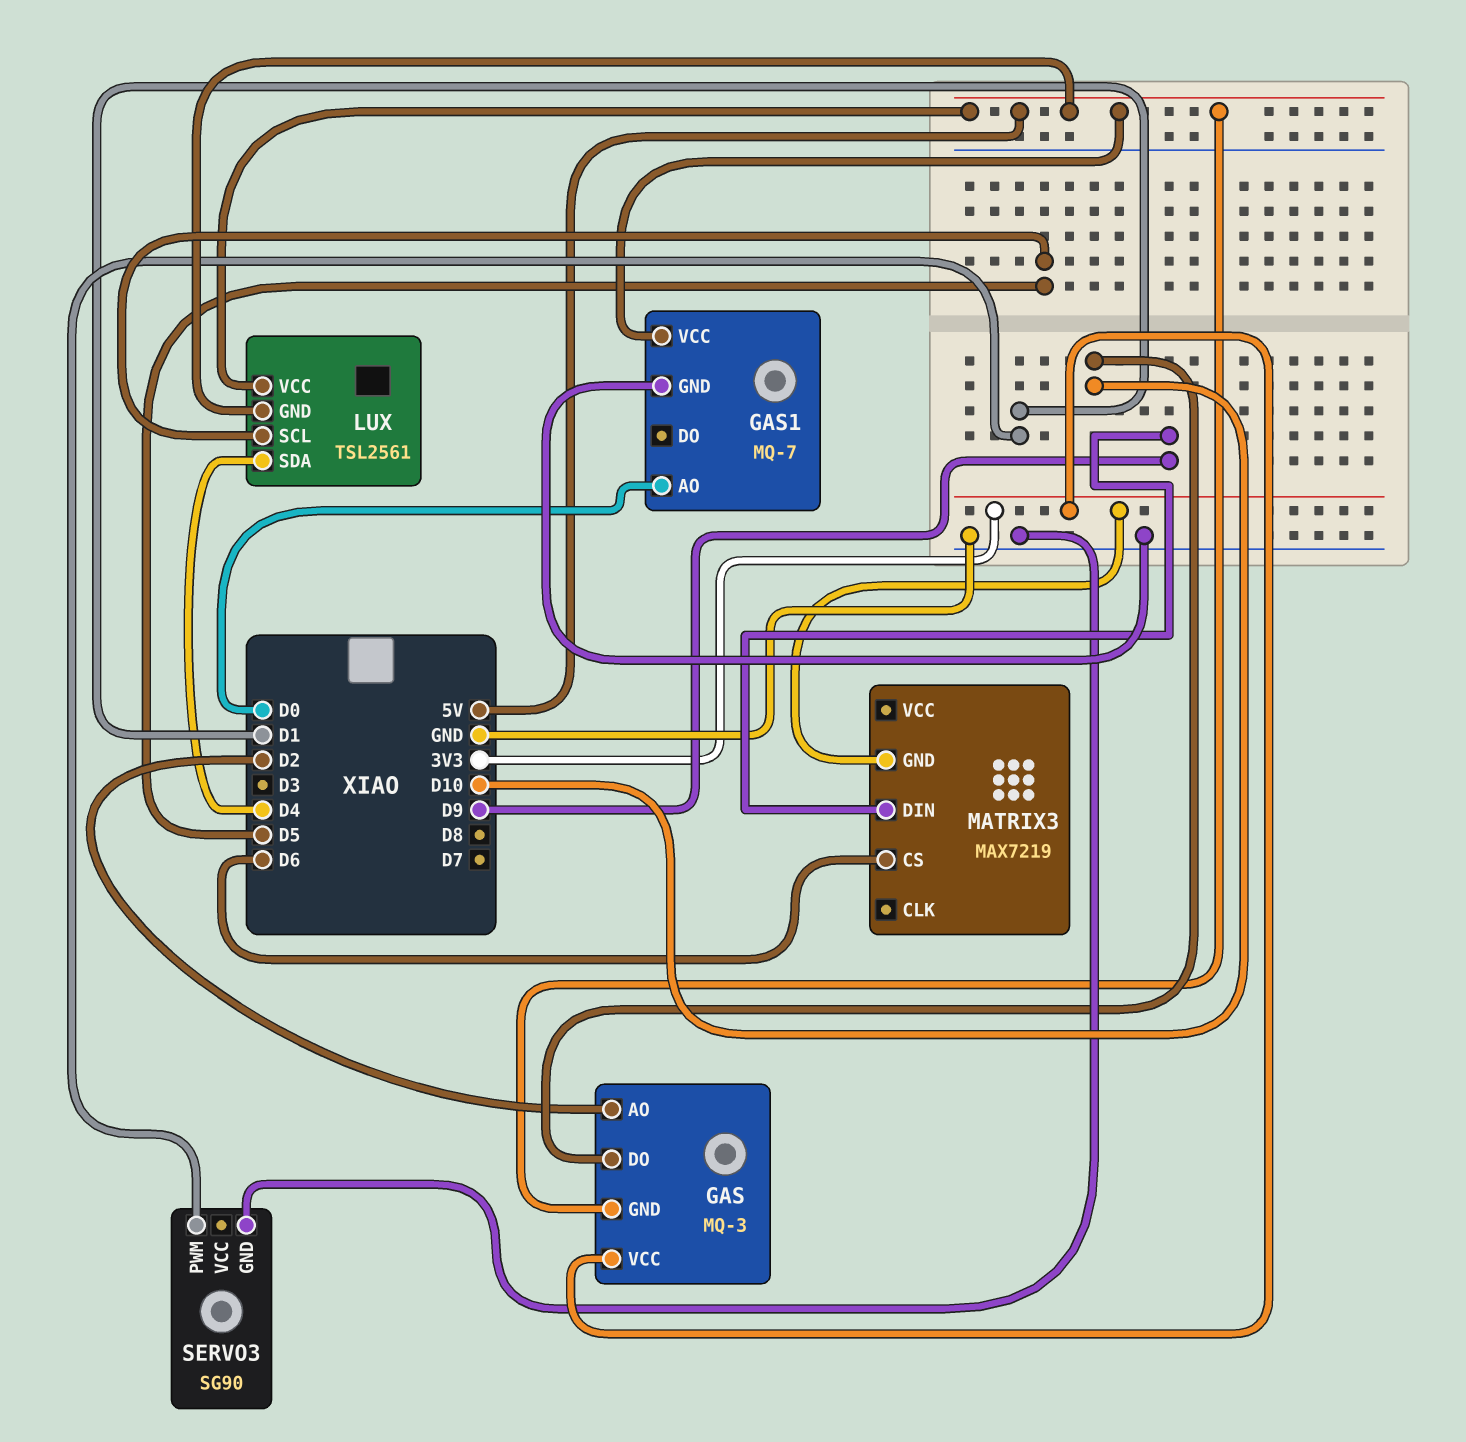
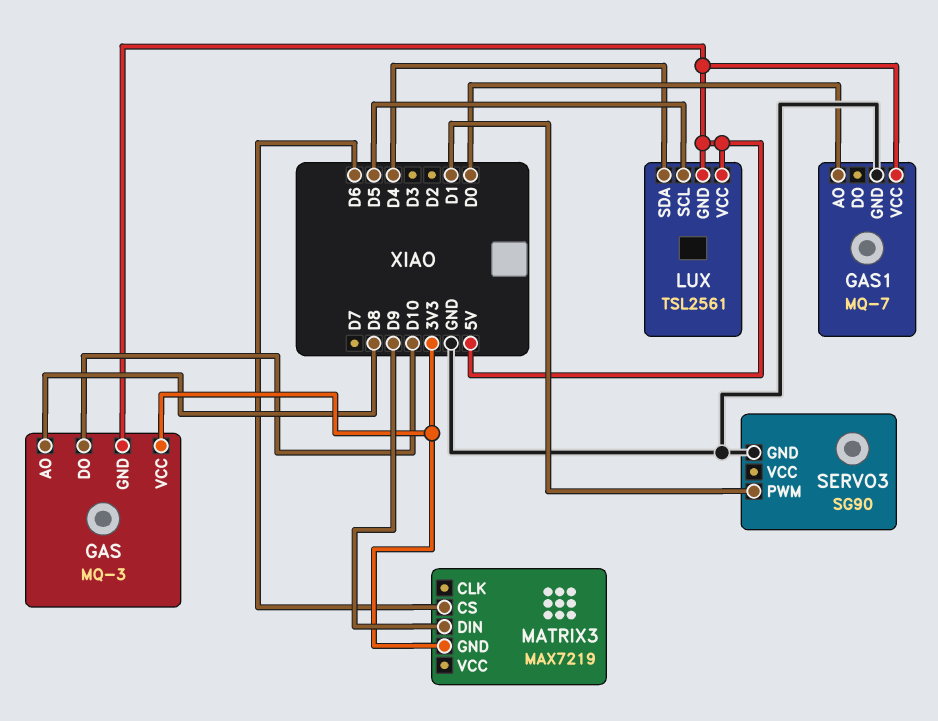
GAS pin AO: D2 -> D8

